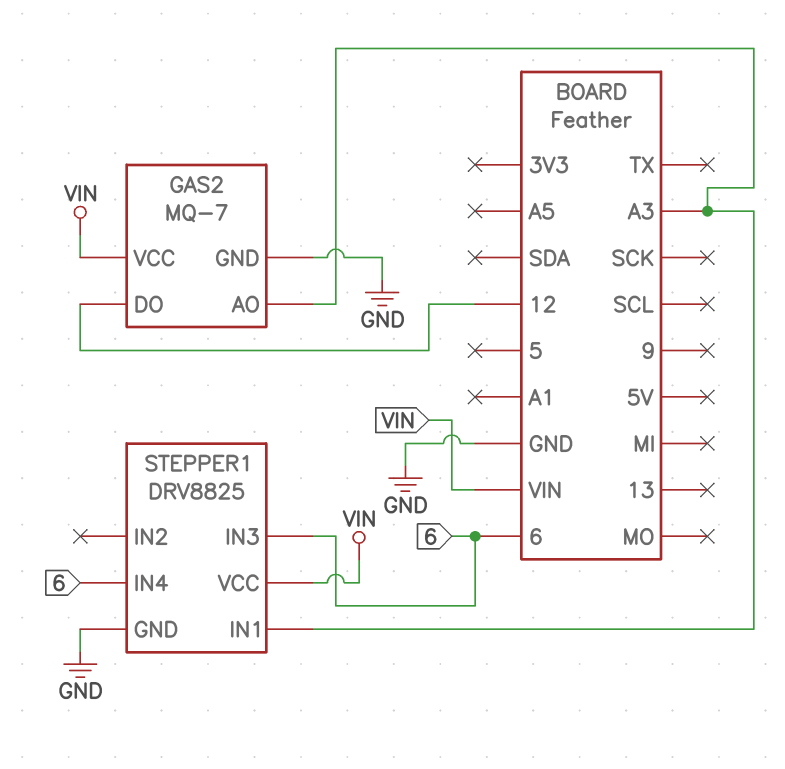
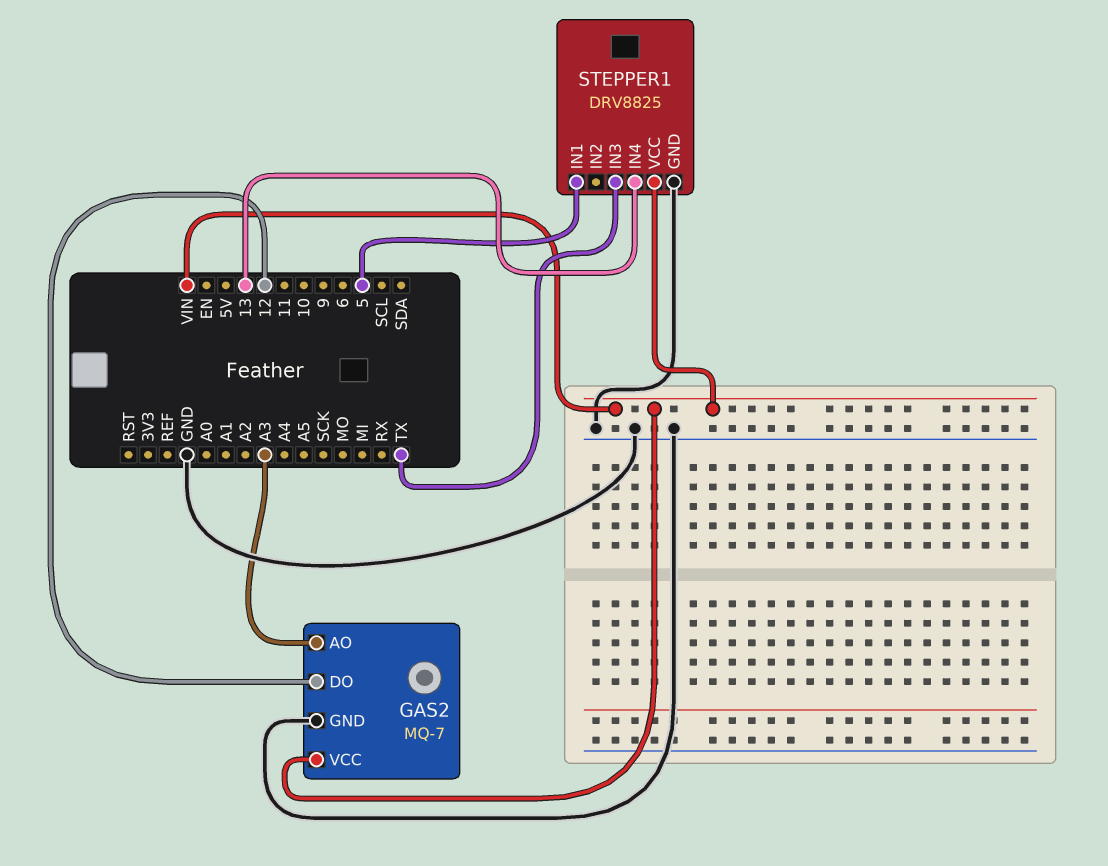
STEPPER1 pin IN1: A3 -> 5
STEPPER1 pin IN3: 6 -> TX
STEPPER1 pin IN4: 6 -> 13

